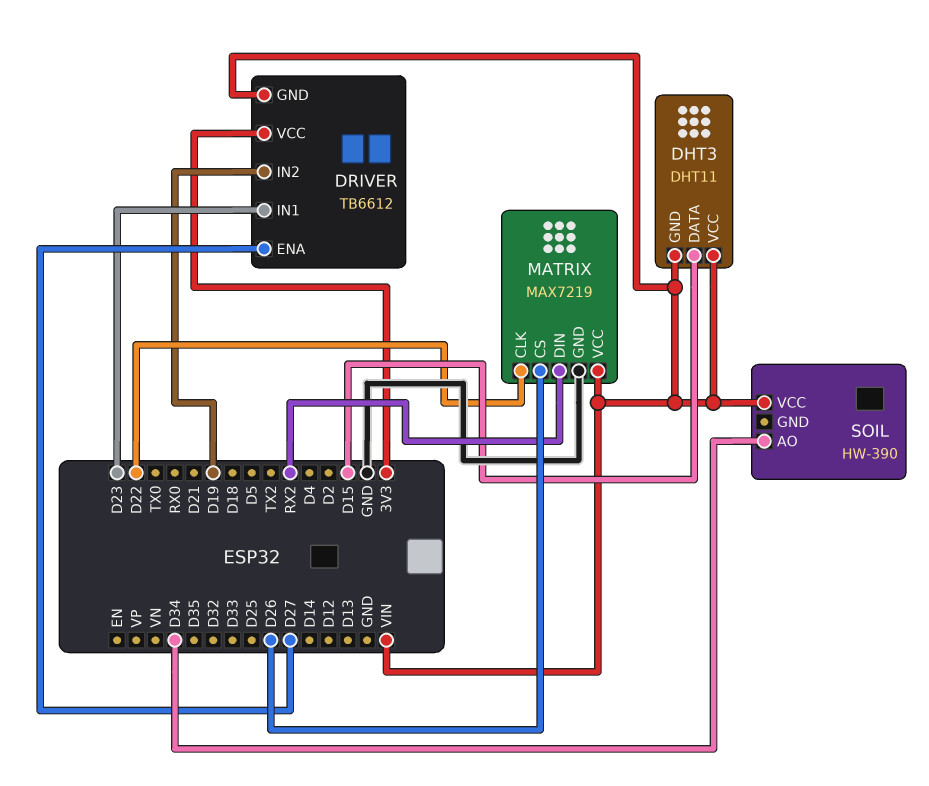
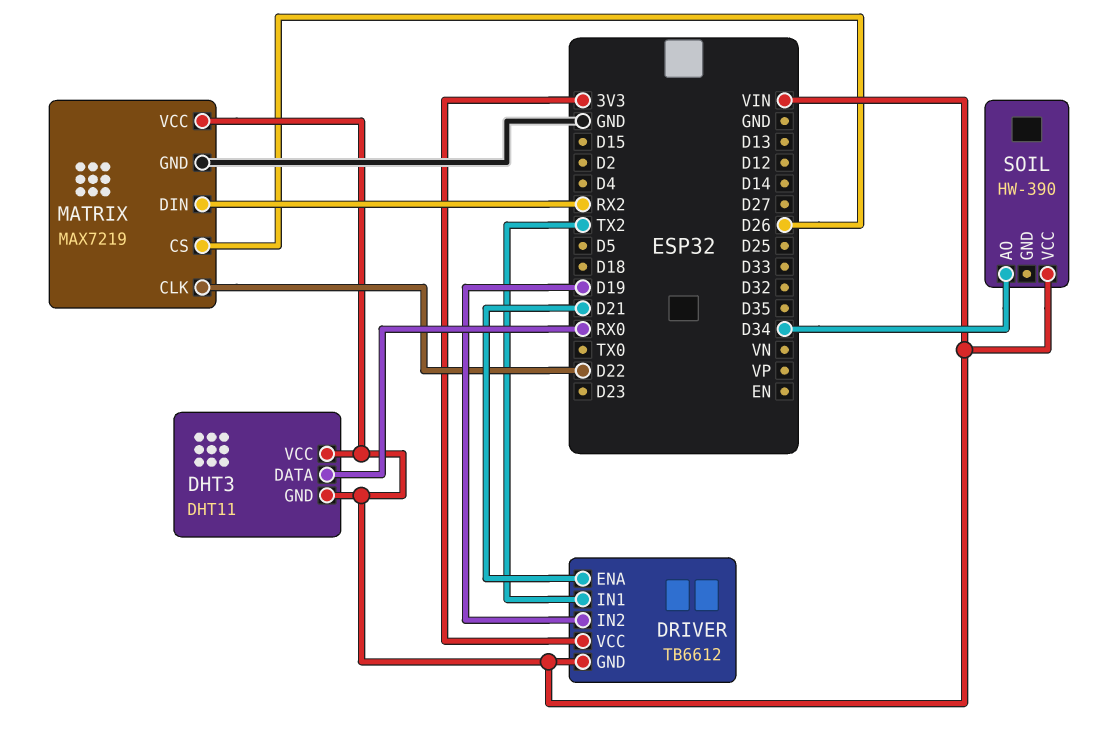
DHT3 pin DATA: D15 -> RX0
DRIVER pin ENA: D27 -> D21
DRIVER pin IN1: D23 -> TX2

